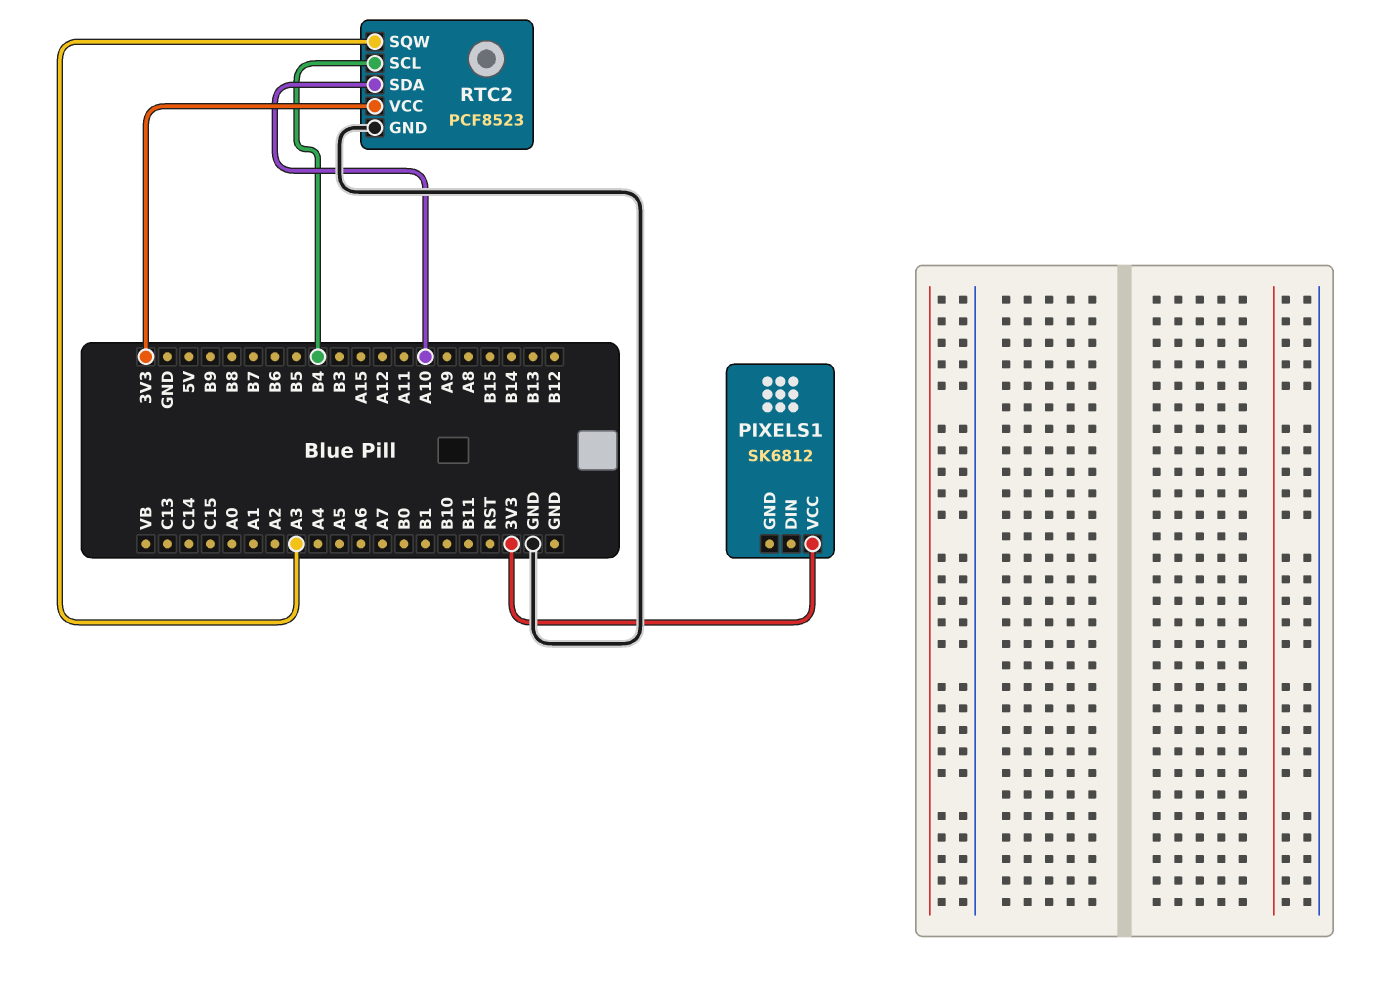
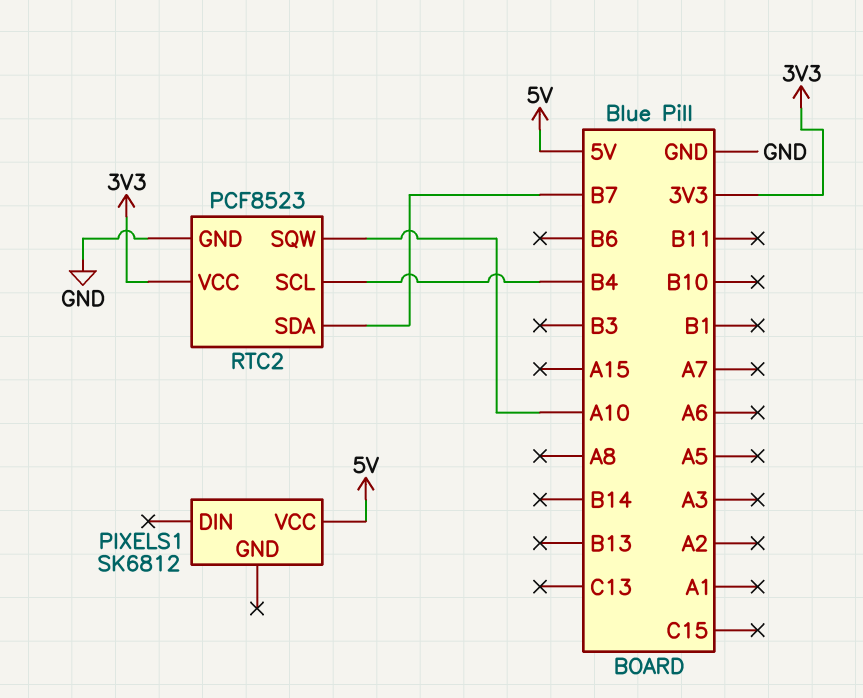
PIXELS1 pin VCC: 3V3 -> 5V
RTC2 pin SDA: A10 -> B7
RTC2 pin SQW: A3 -> A10

